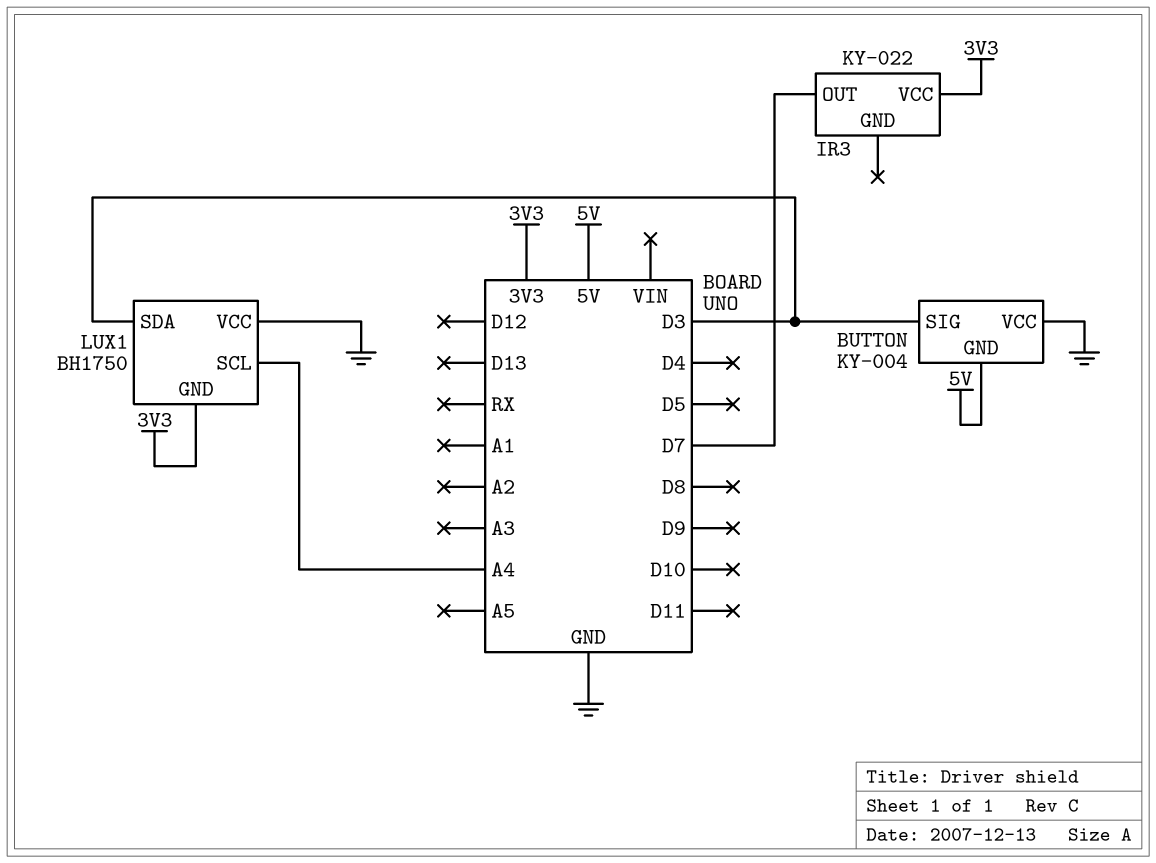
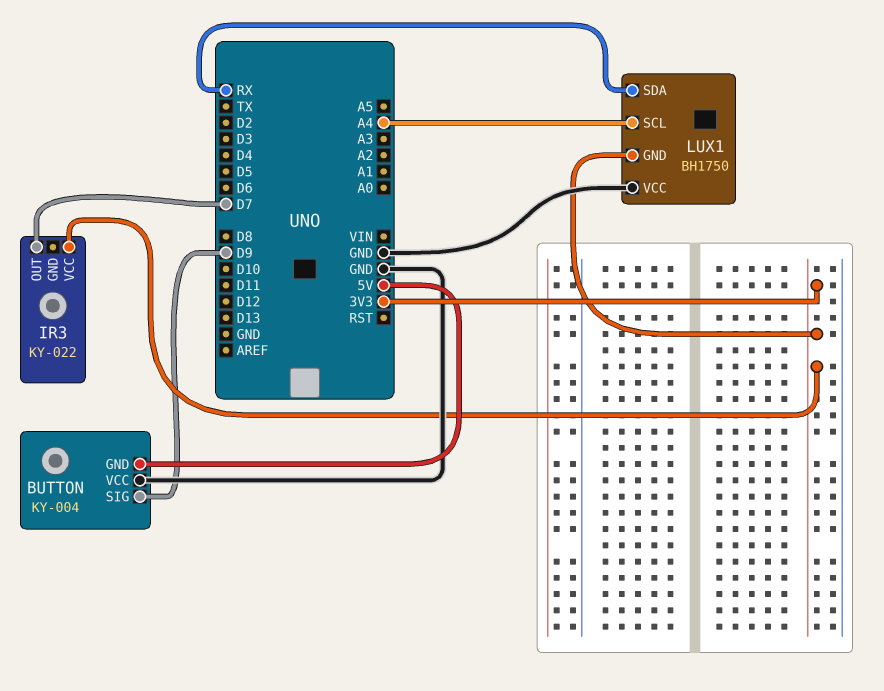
BUTTON pin SIG: D3 -> D9
LUX1 pin SDA: D3 -> RX

